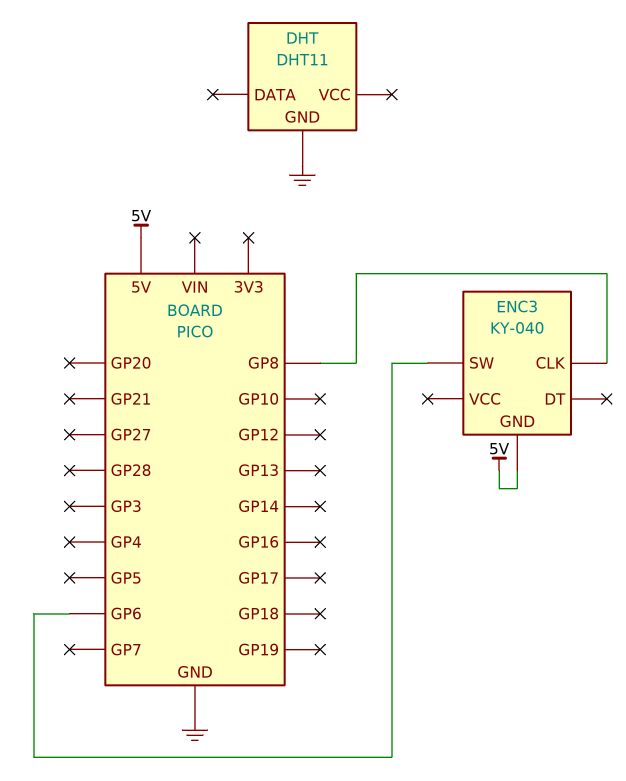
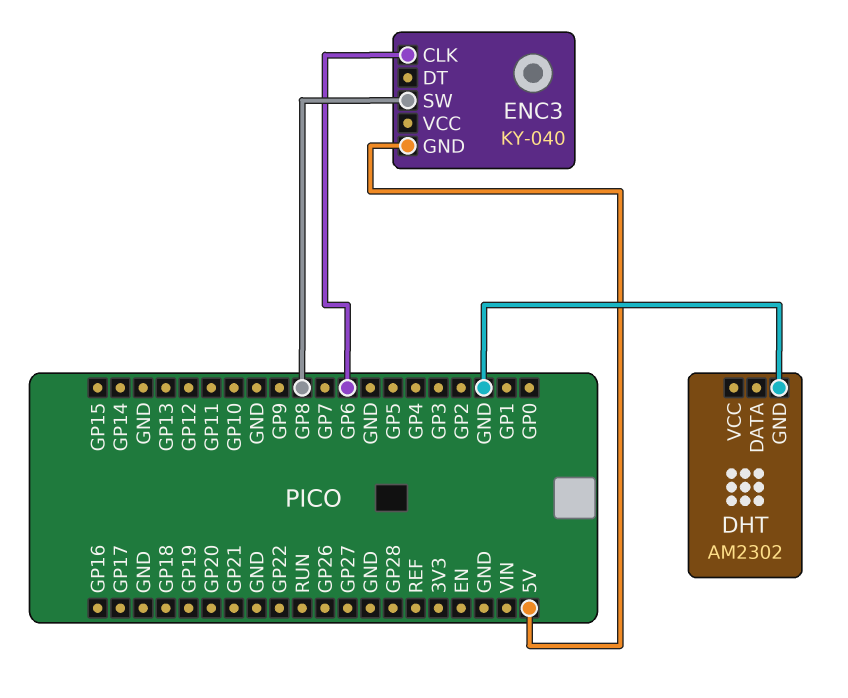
DHT: DHT11 -> AM2302
ENC3 pin CLK: GP8 -> GP6
ENC3 pin SW: GP6 -> GP8

